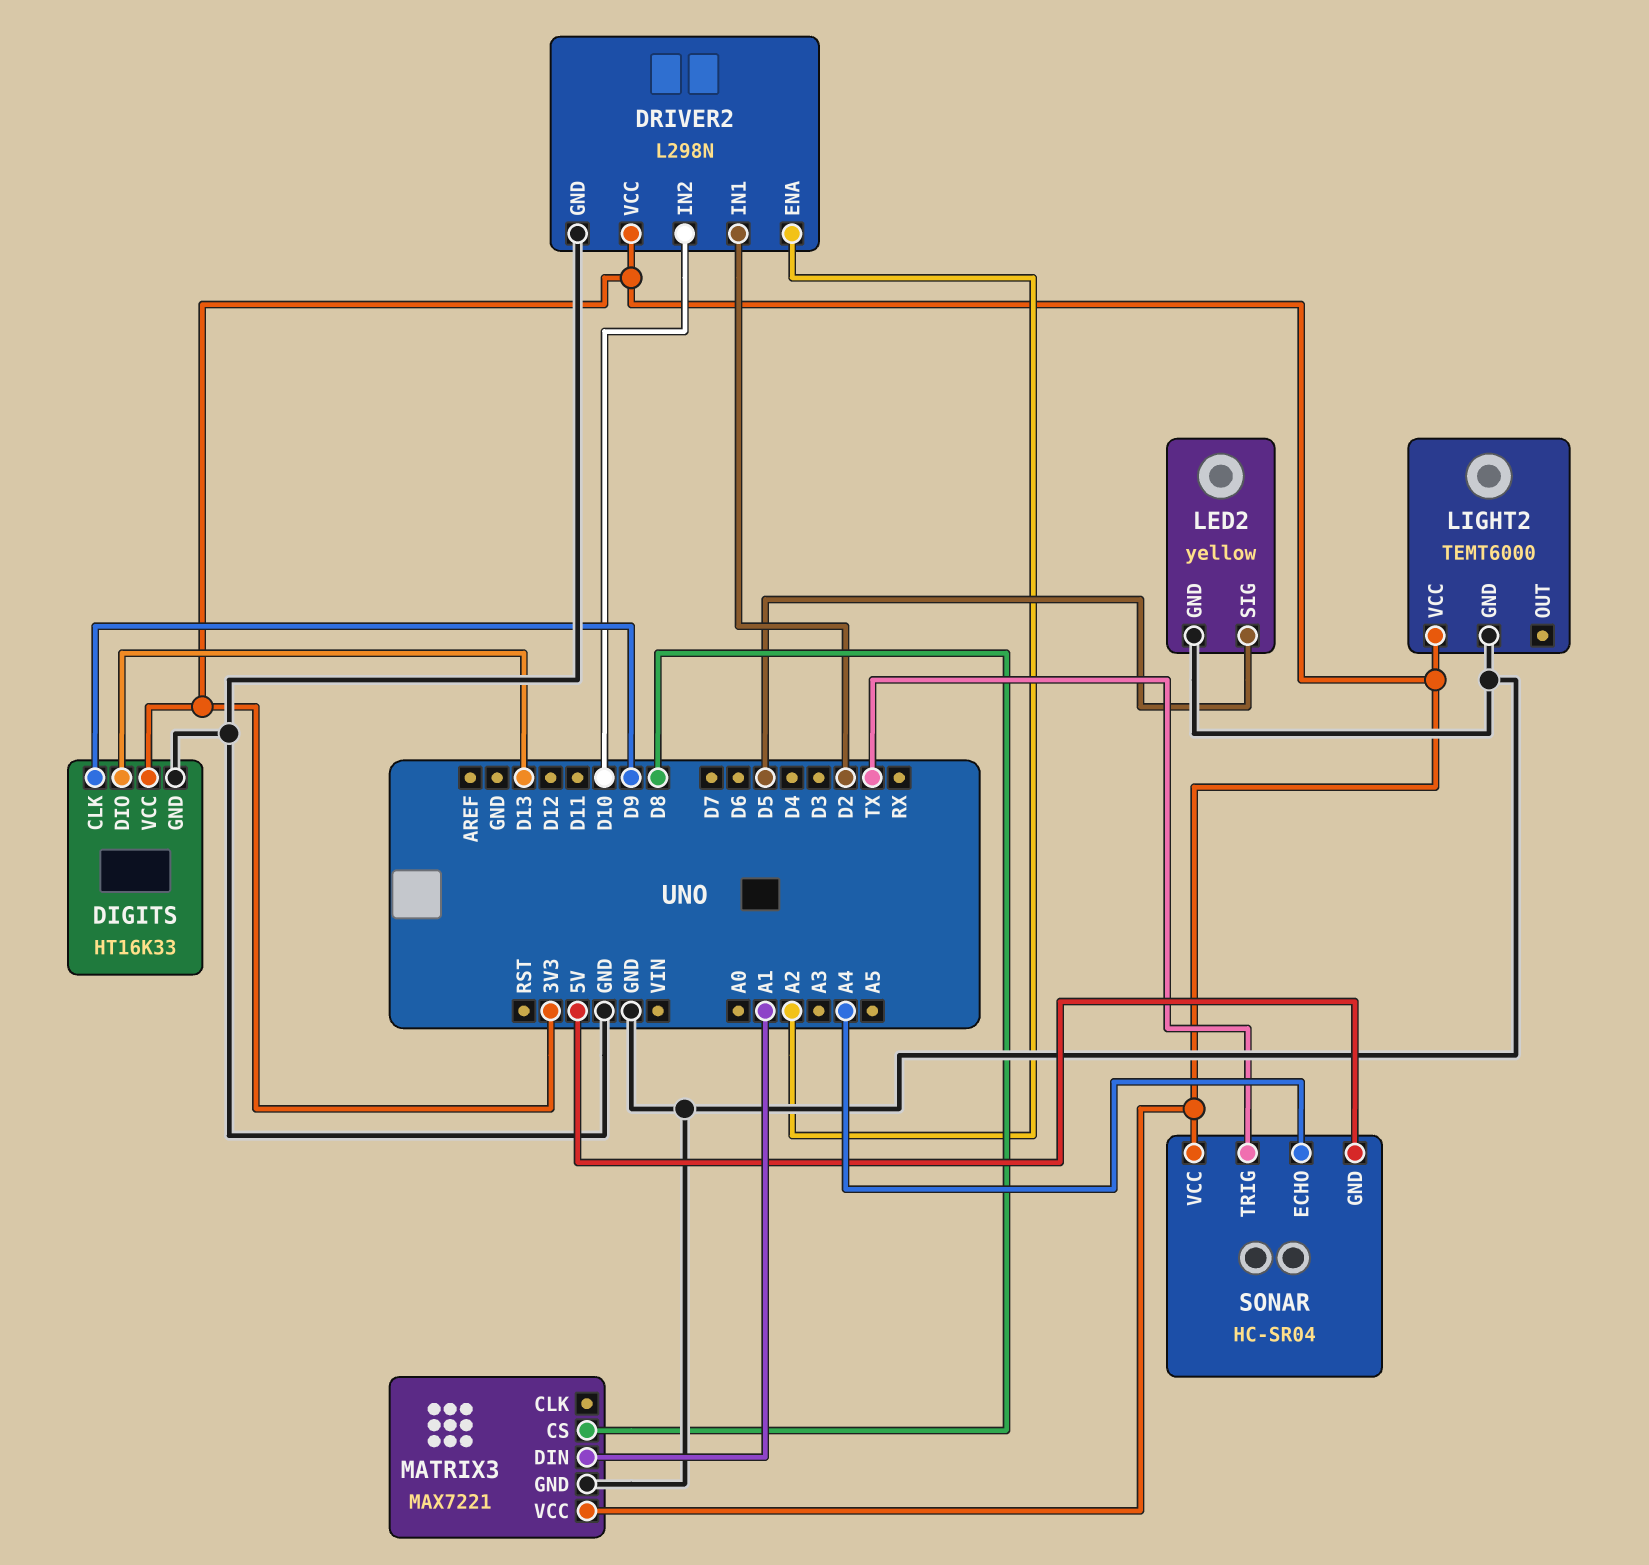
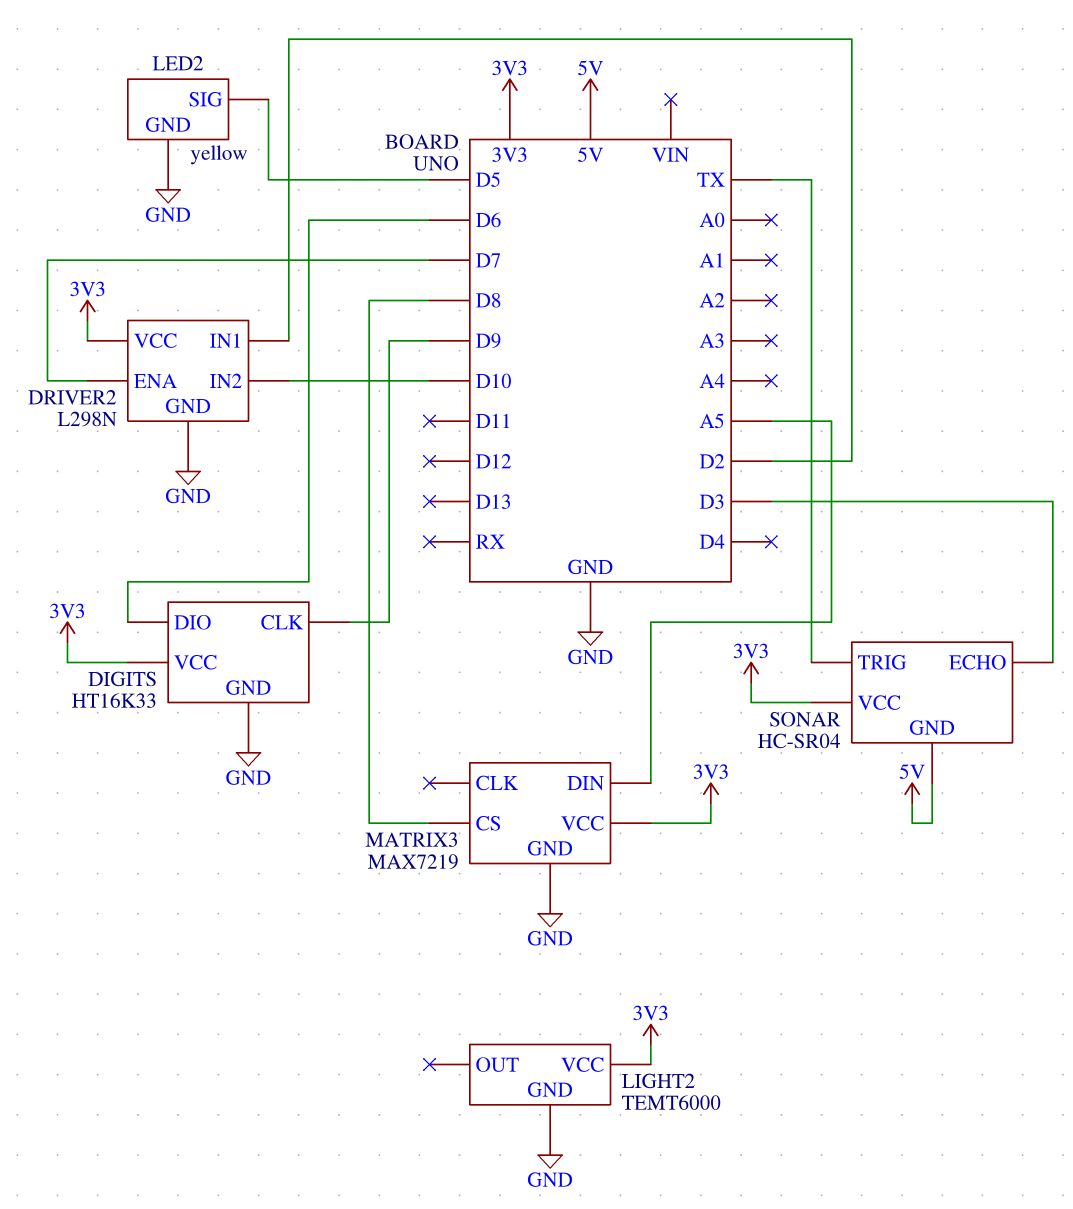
DIGITS pin DIO: D13 -> D6
DRIVER2 pin ENA: A2 -> D7
MATRIX3: MAX7221 -> MAX7219
MATRIX3 pin DIN: A1 -> A5
SONAR pin ECHO: A4 -> D3

